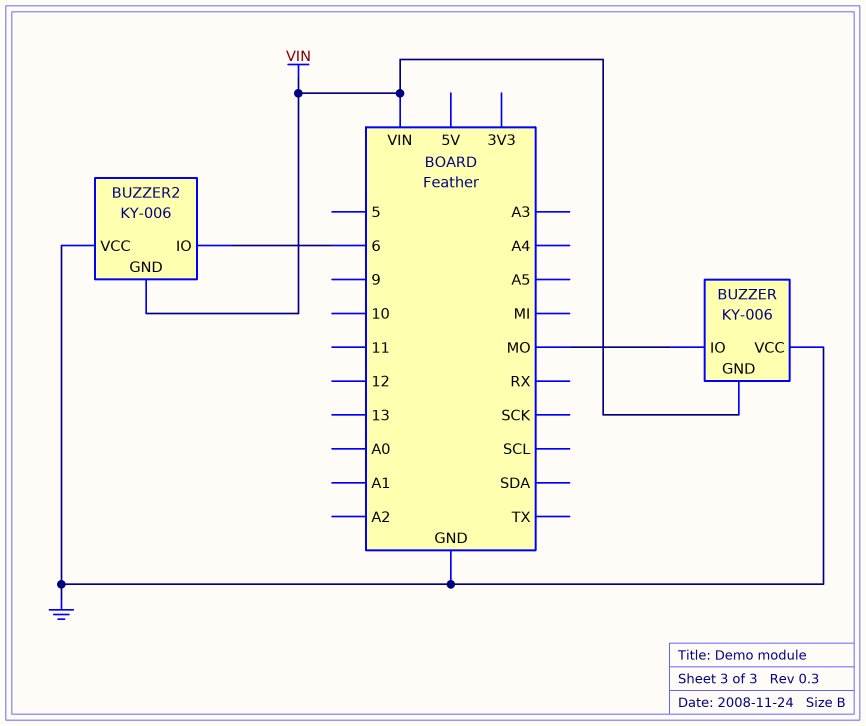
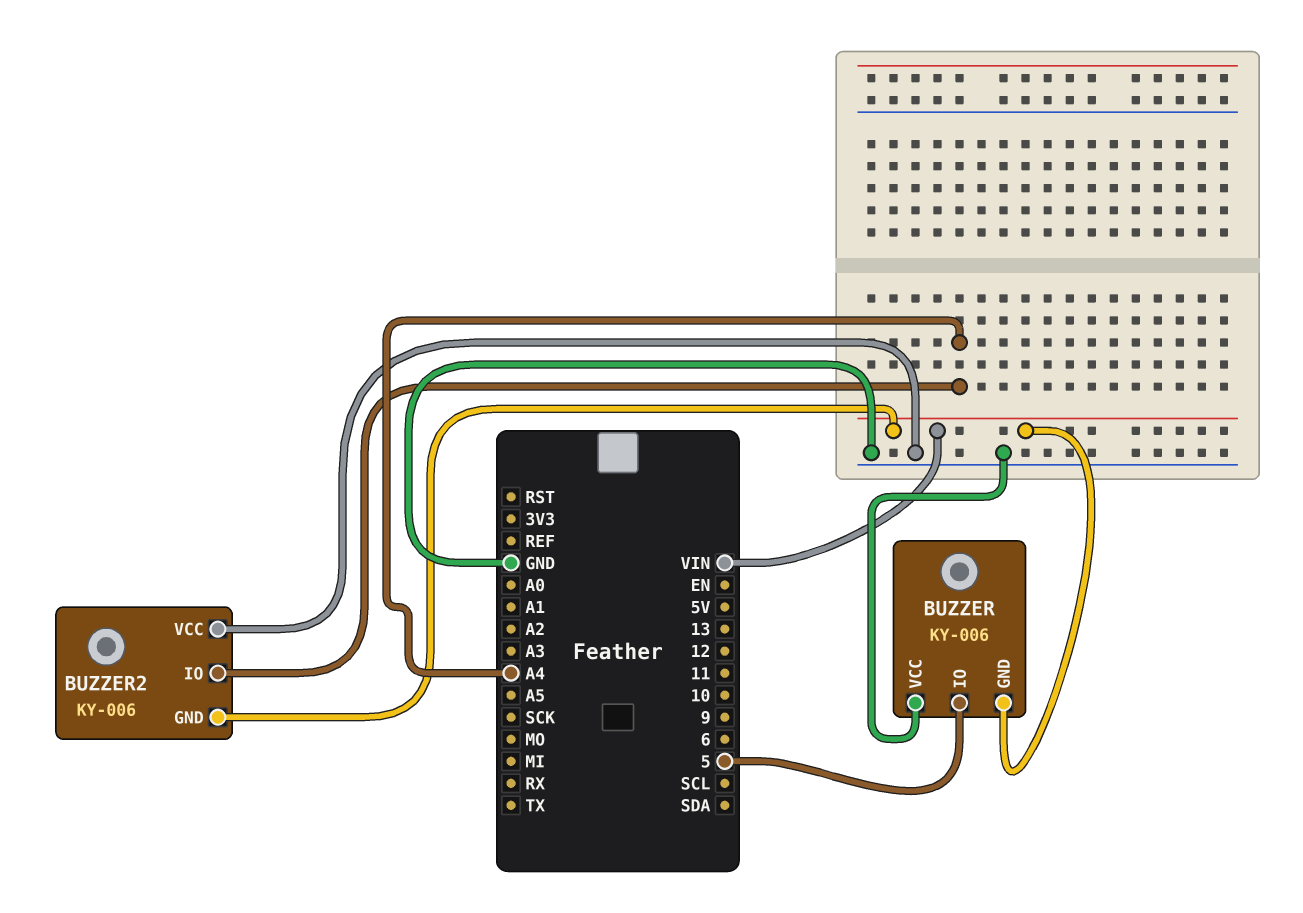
BUZZER pin IO: MO -> 5
BUZZER2 pin IO: 6 -> A4

